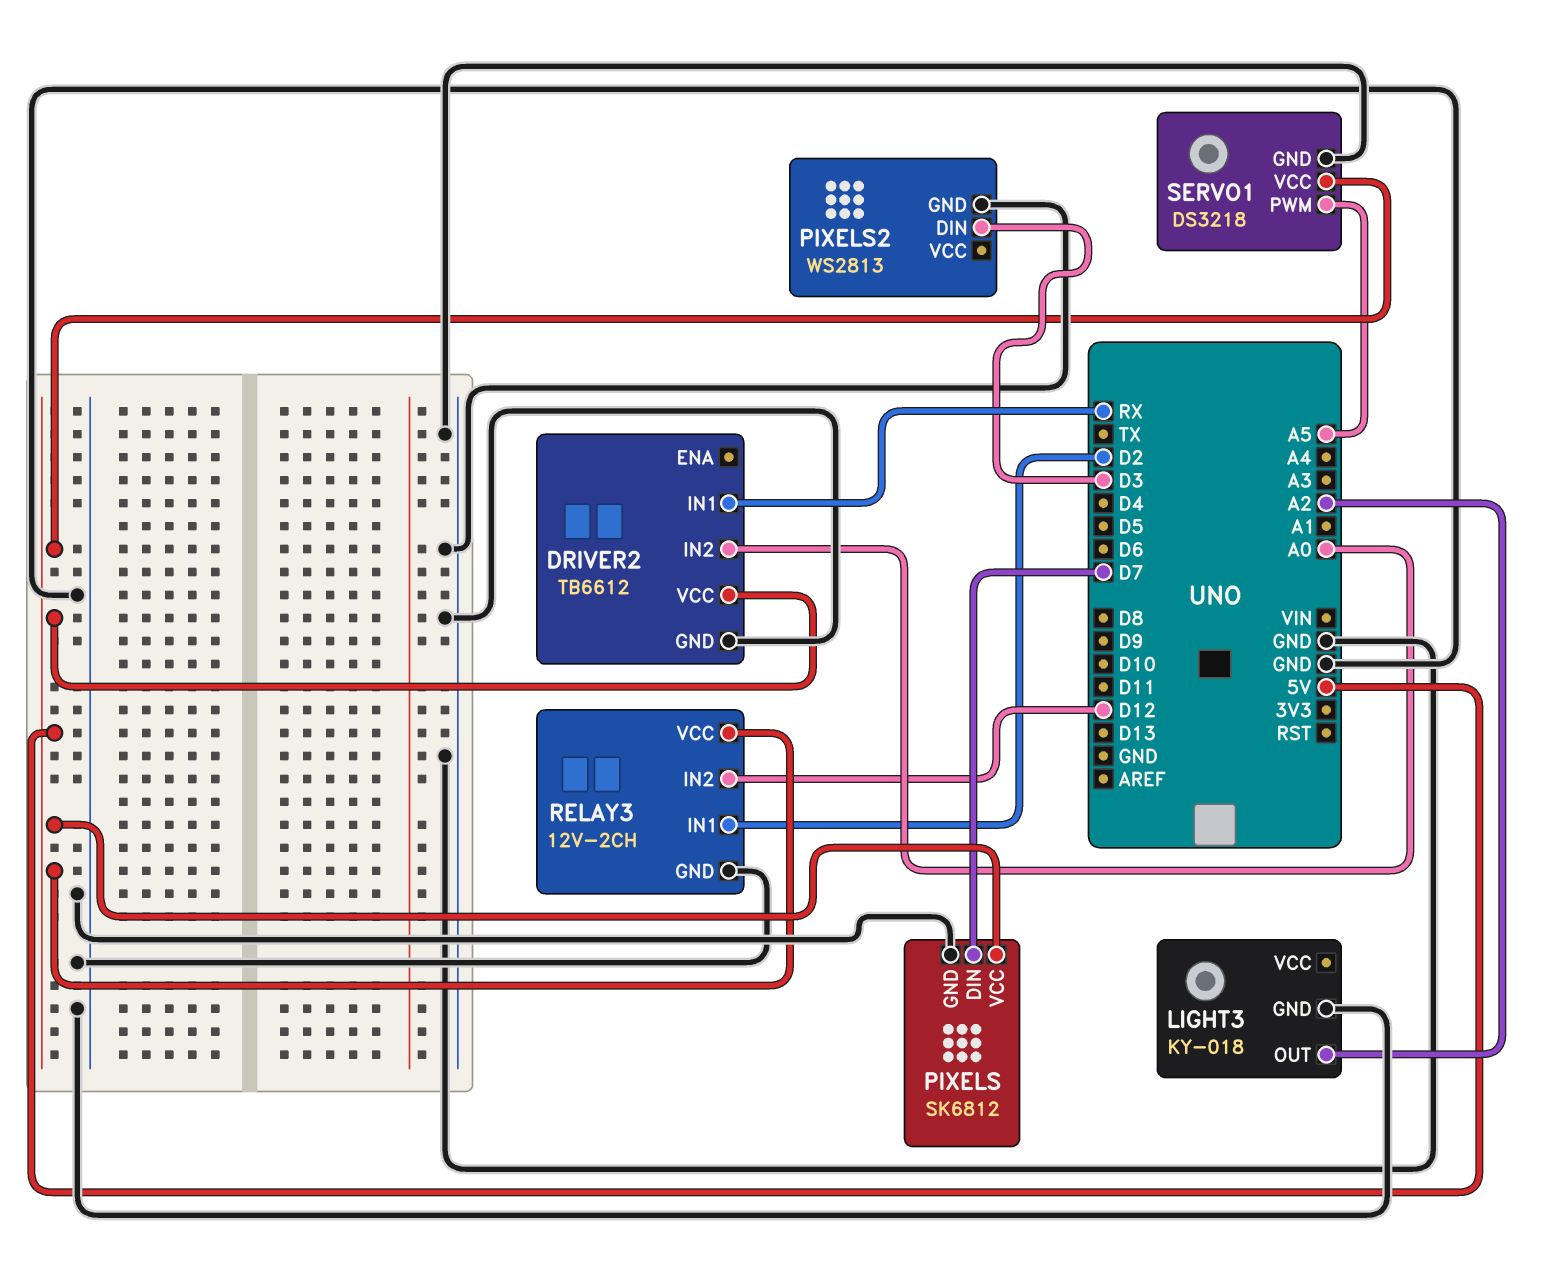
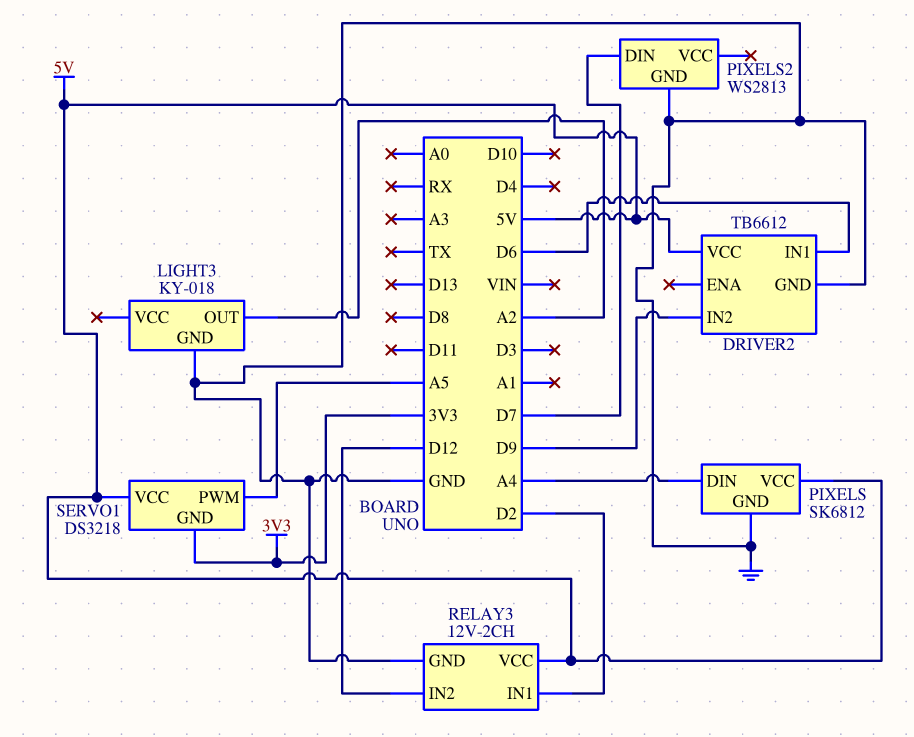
DRIVER2 pin IN1: RX -> D6
DRIVER2 pin IN2: A0 -> D9
PIXELS pin DIN: D7 -> A4
PIXELS2 pin DIN: D3 -> D7
SERVO1 pin GND: GND -> 3V3

